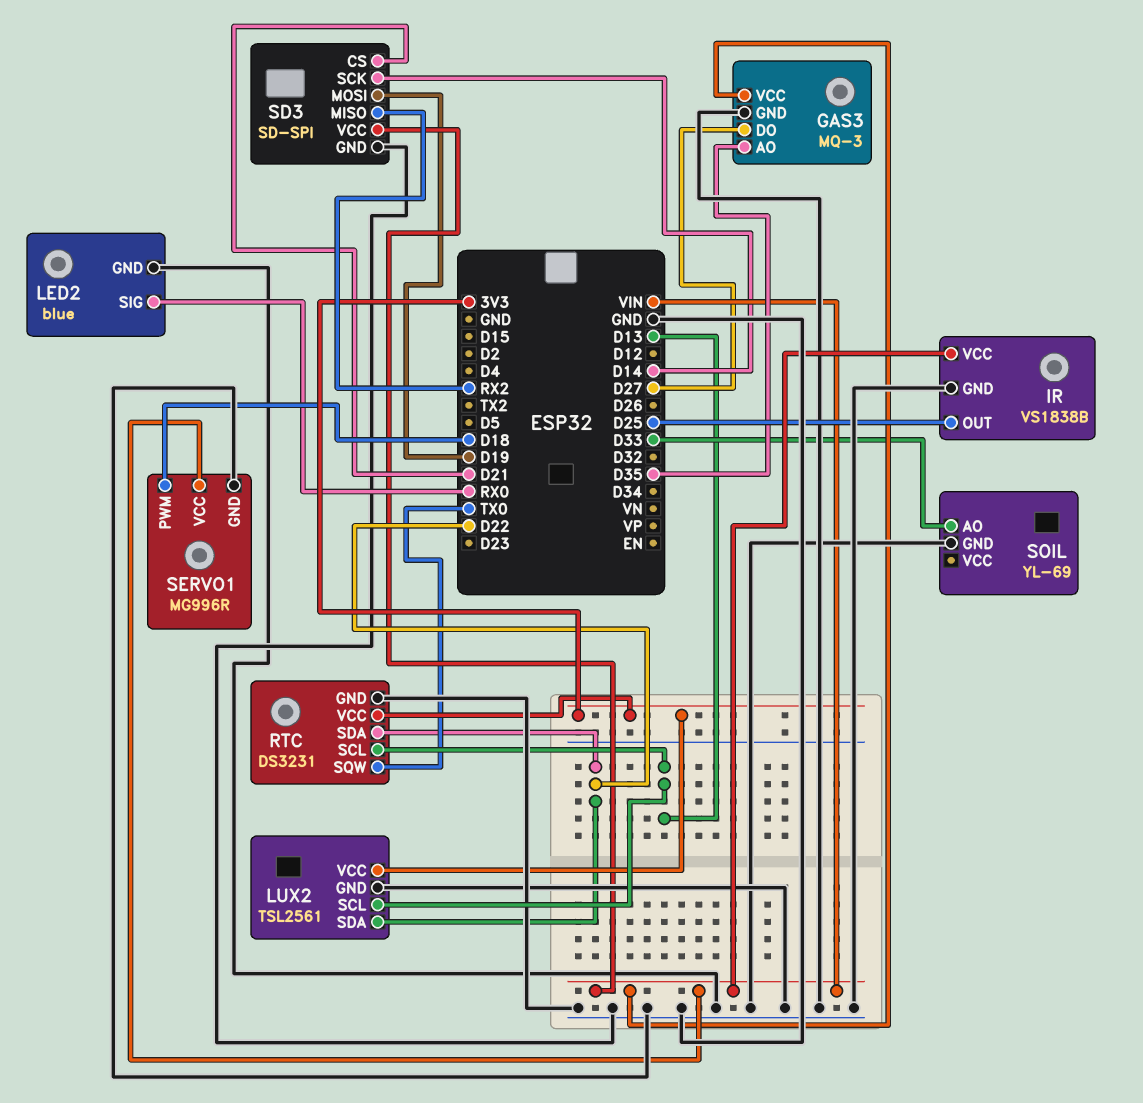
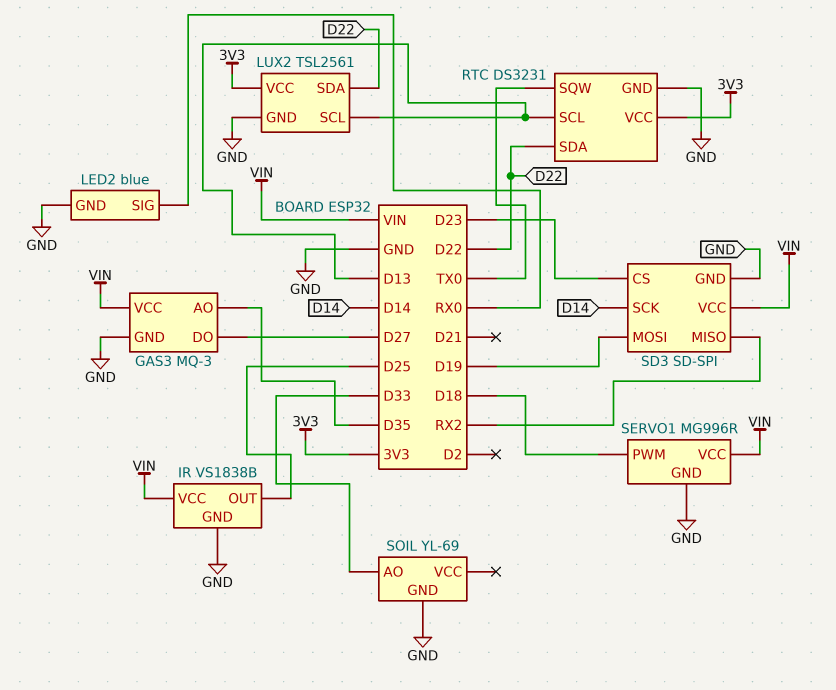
SD3 pin CS: D21 -> D23

